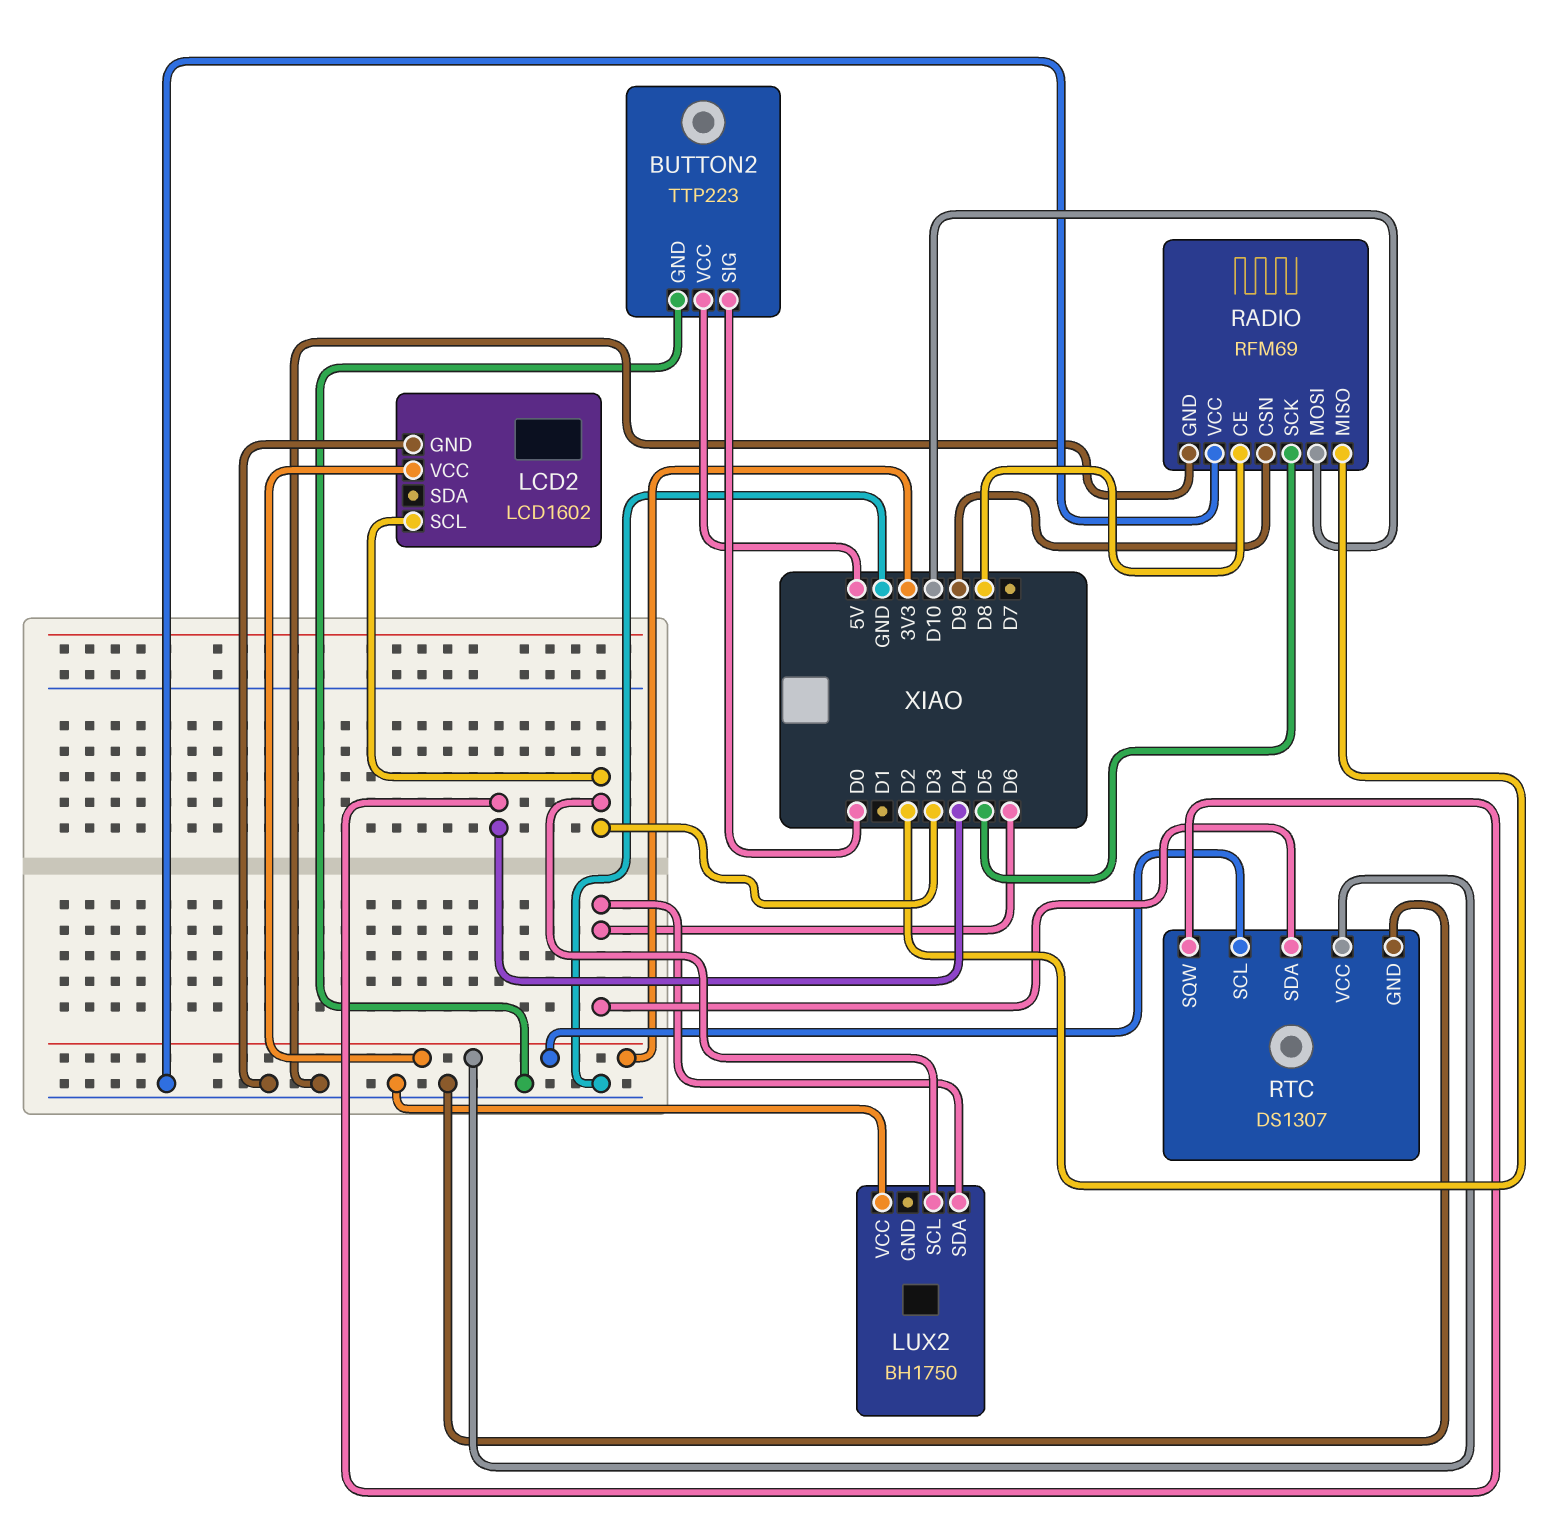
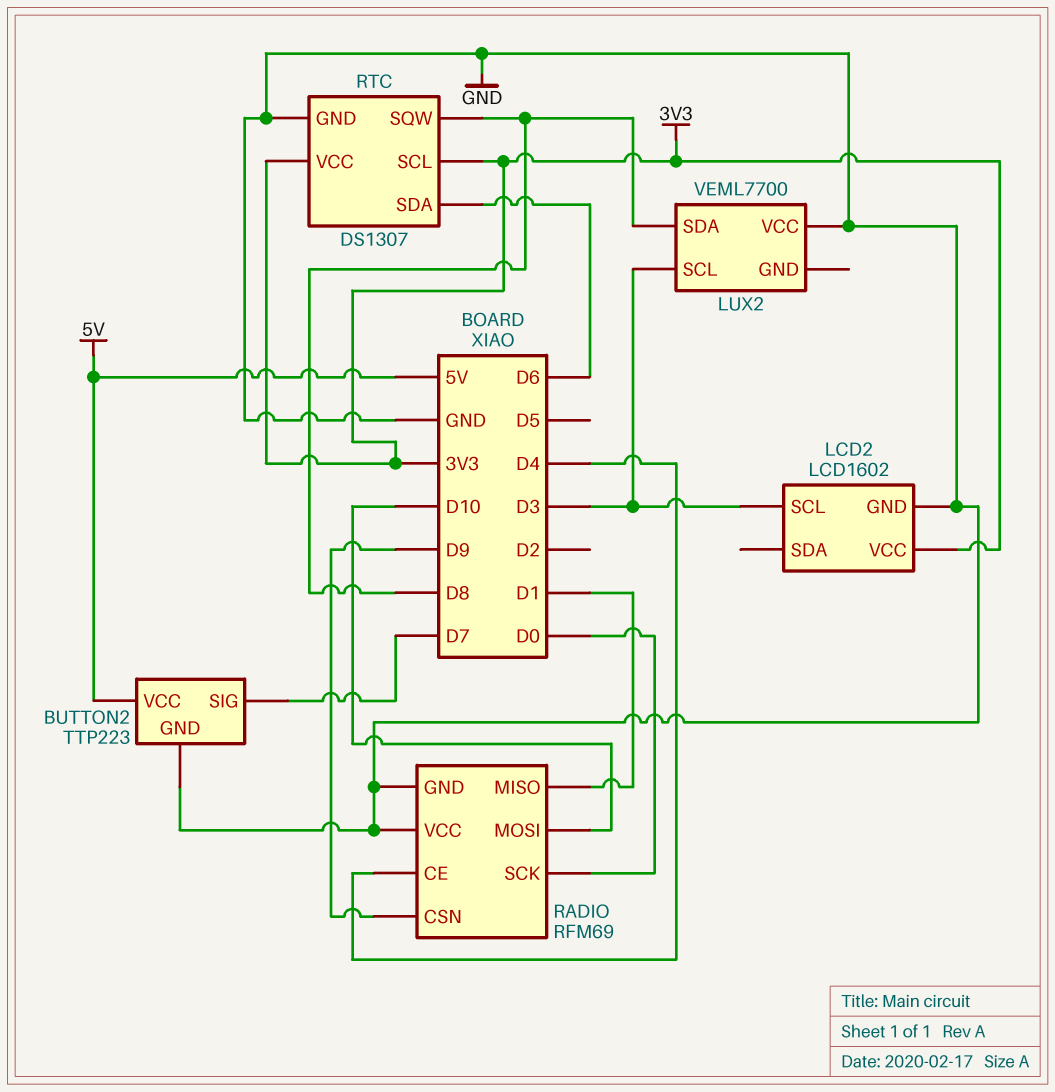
BUTTON2 pin SIG: D0 -> D7
LUX2: BH1750 -> VEML7700
LUX2 pin SDA: D6 -> D8
RADIO pin CE: D8 -> D4
RADIO pin MISO: D2 -> D1
RADIO pin SCK: D5 -> D0
RTC pin SQW: D4 -> D8

